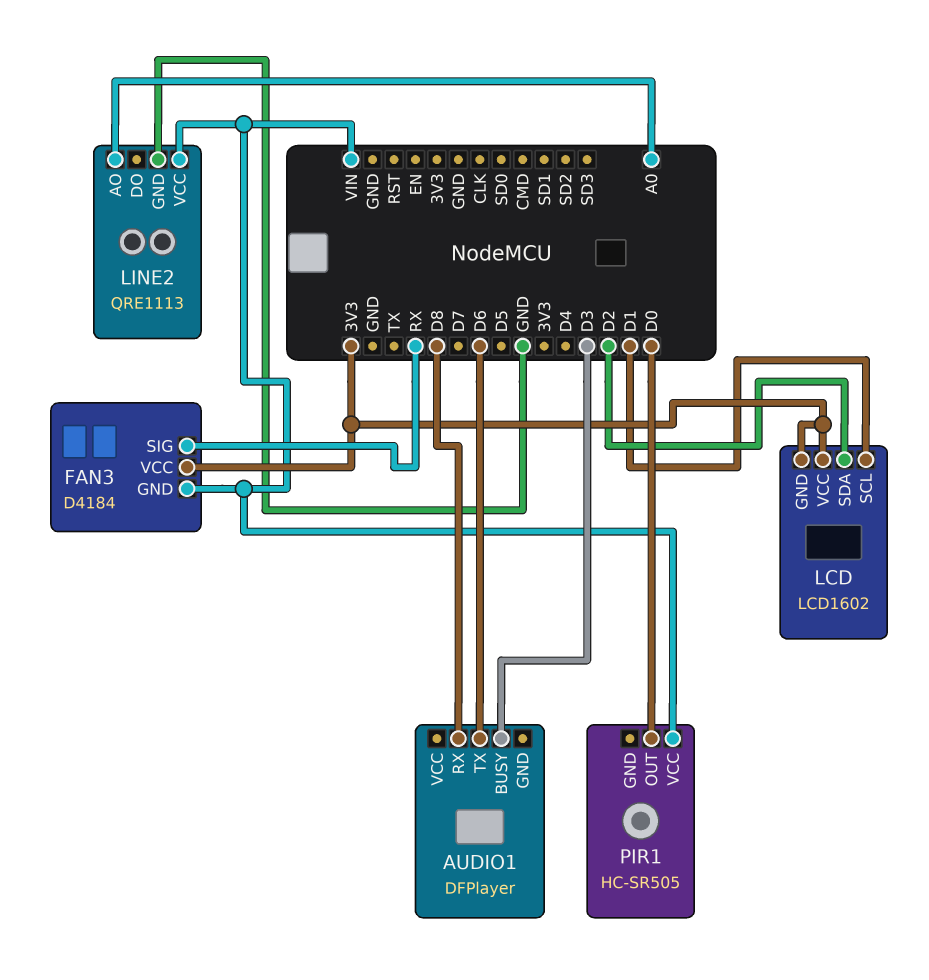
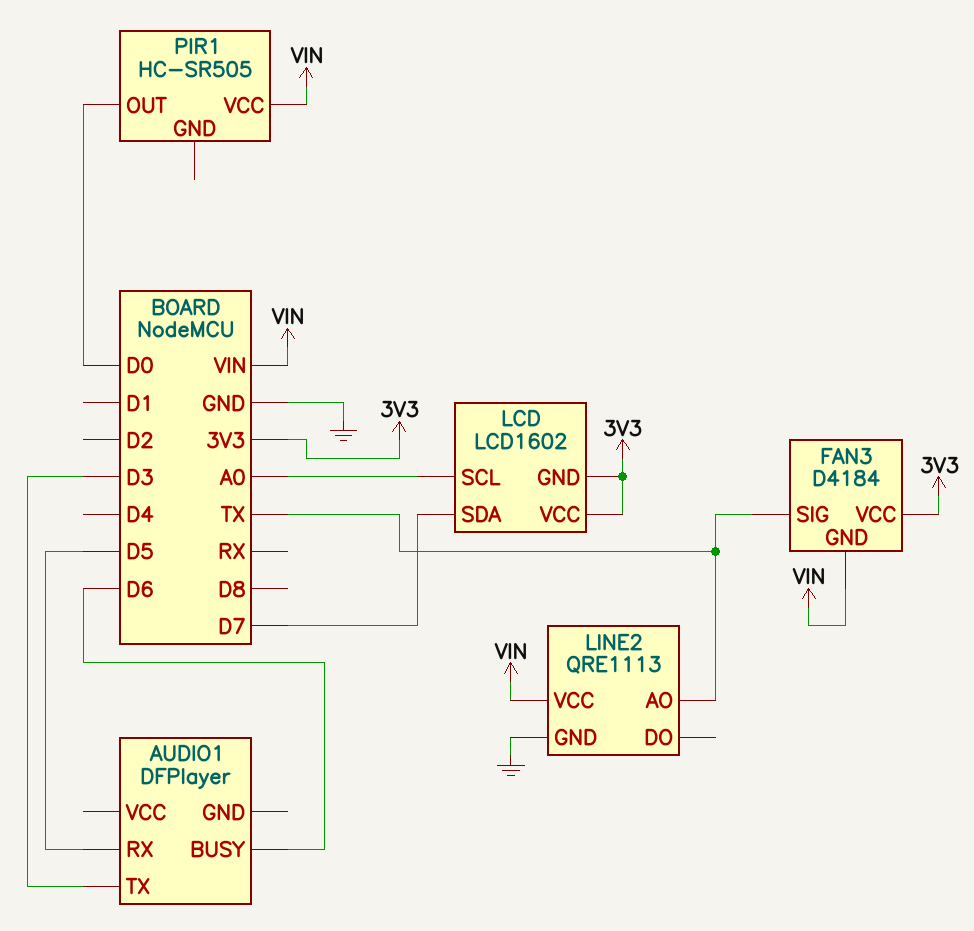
AUDIO1 pin BUSY: D3 -> D6
AUDIO1 pin RX: D8 -> D5
AUDIO1 pin TX: D6 -> D3
FAN3 pin SIG: RX -> TX
LCD pin SCL: D1 -> A0
LCD pin SDA: D2 -> D7
LINE2 pin AO: A0 -> TX

